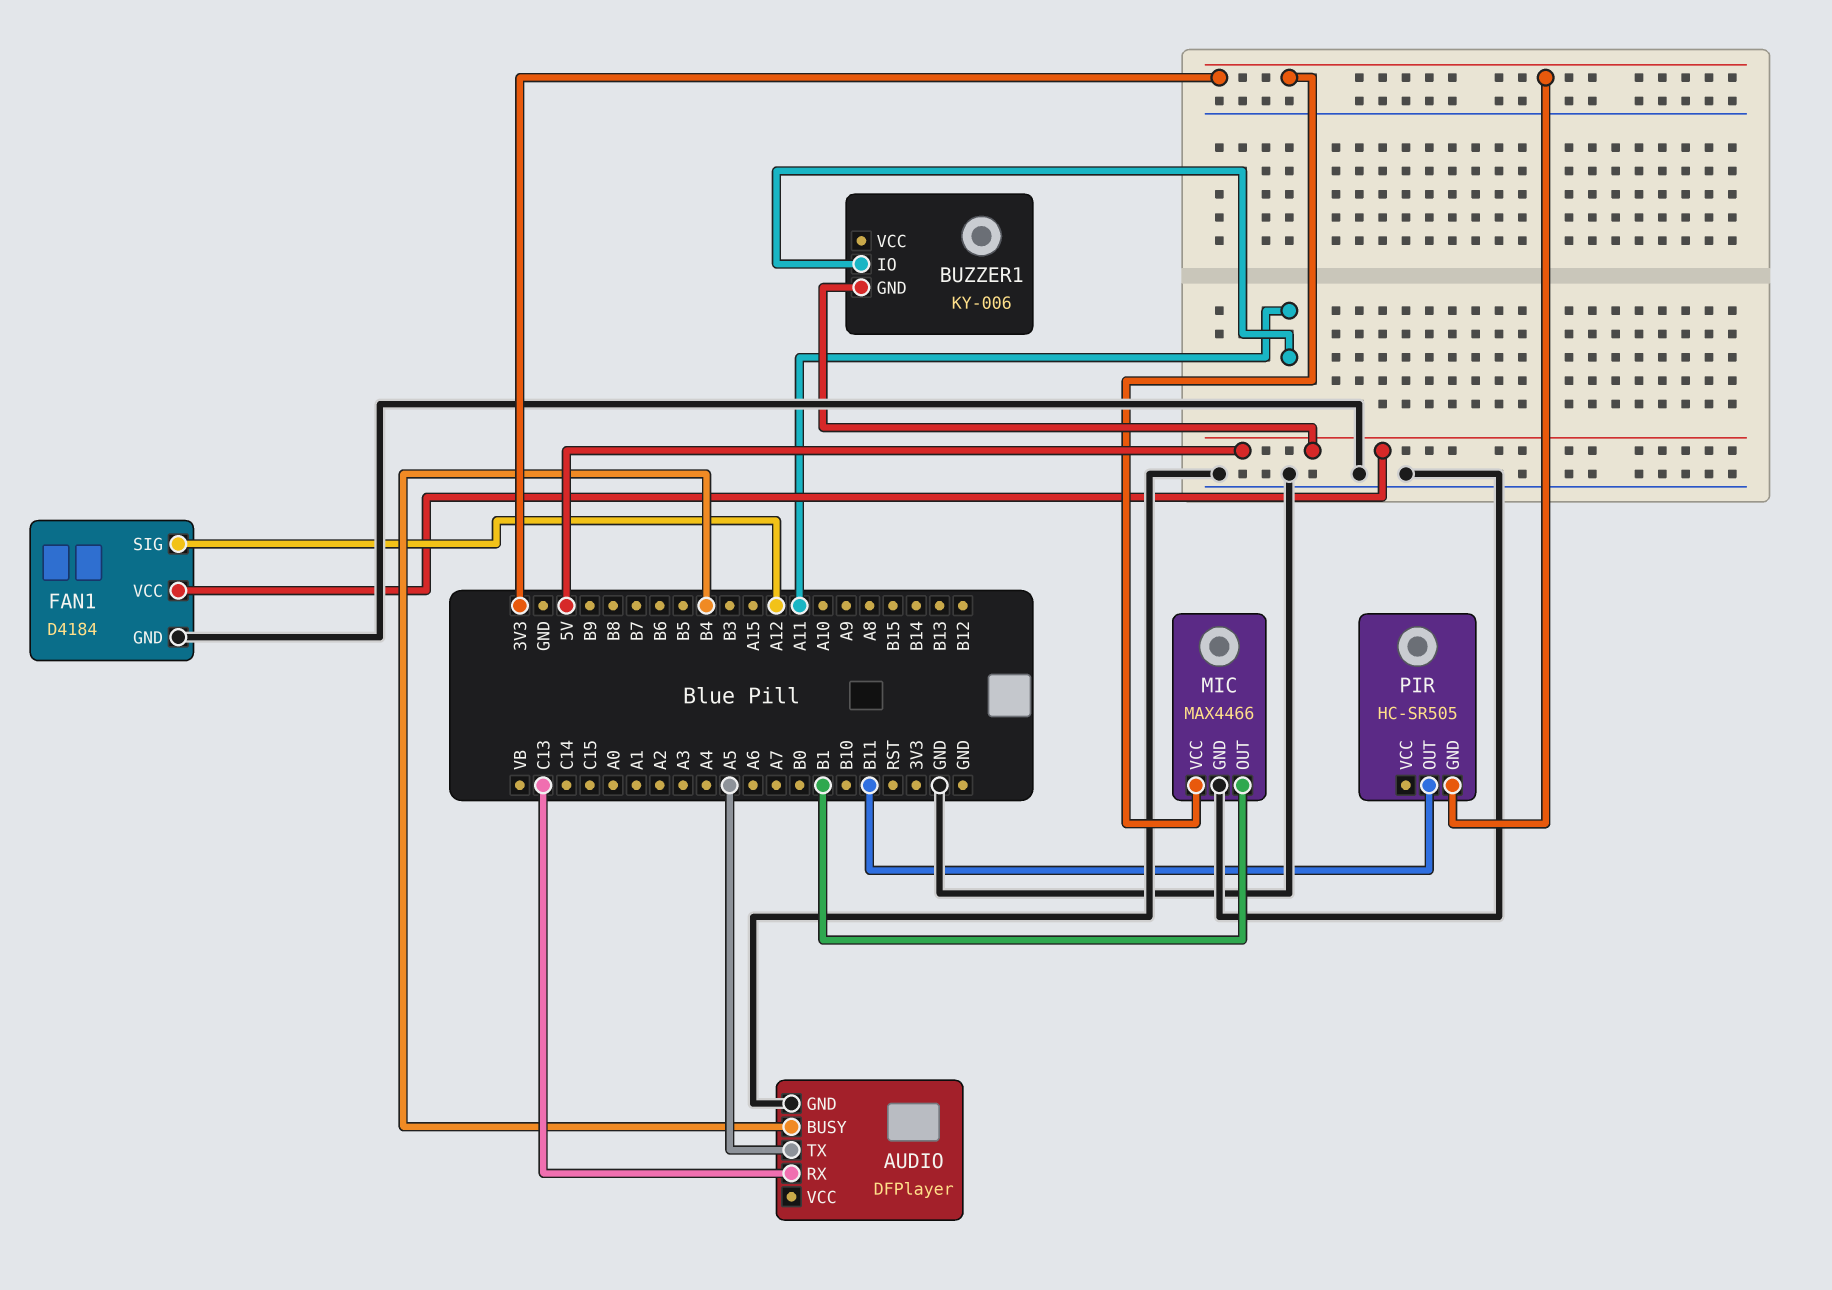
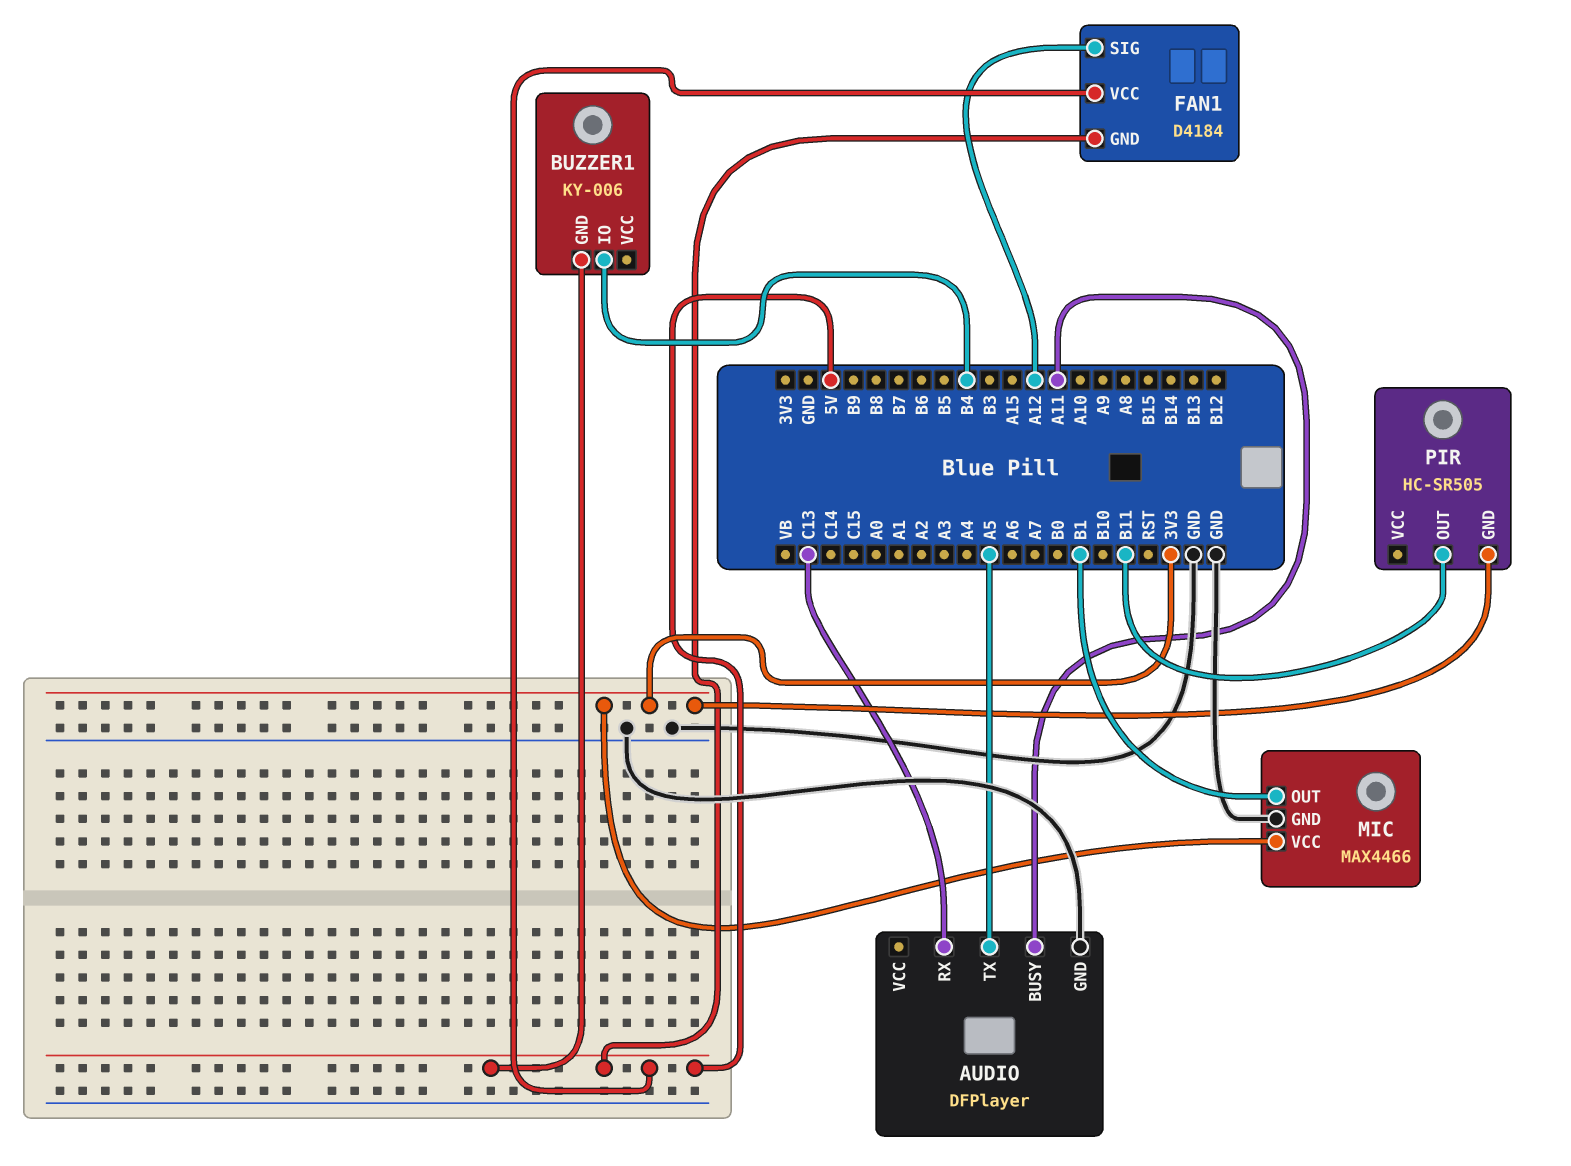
AUDIO pin BUSY: B4 -> A11
BUZZER1 pin IO: A11 -> B4
FAN1 pin GND: GND -> 5V

